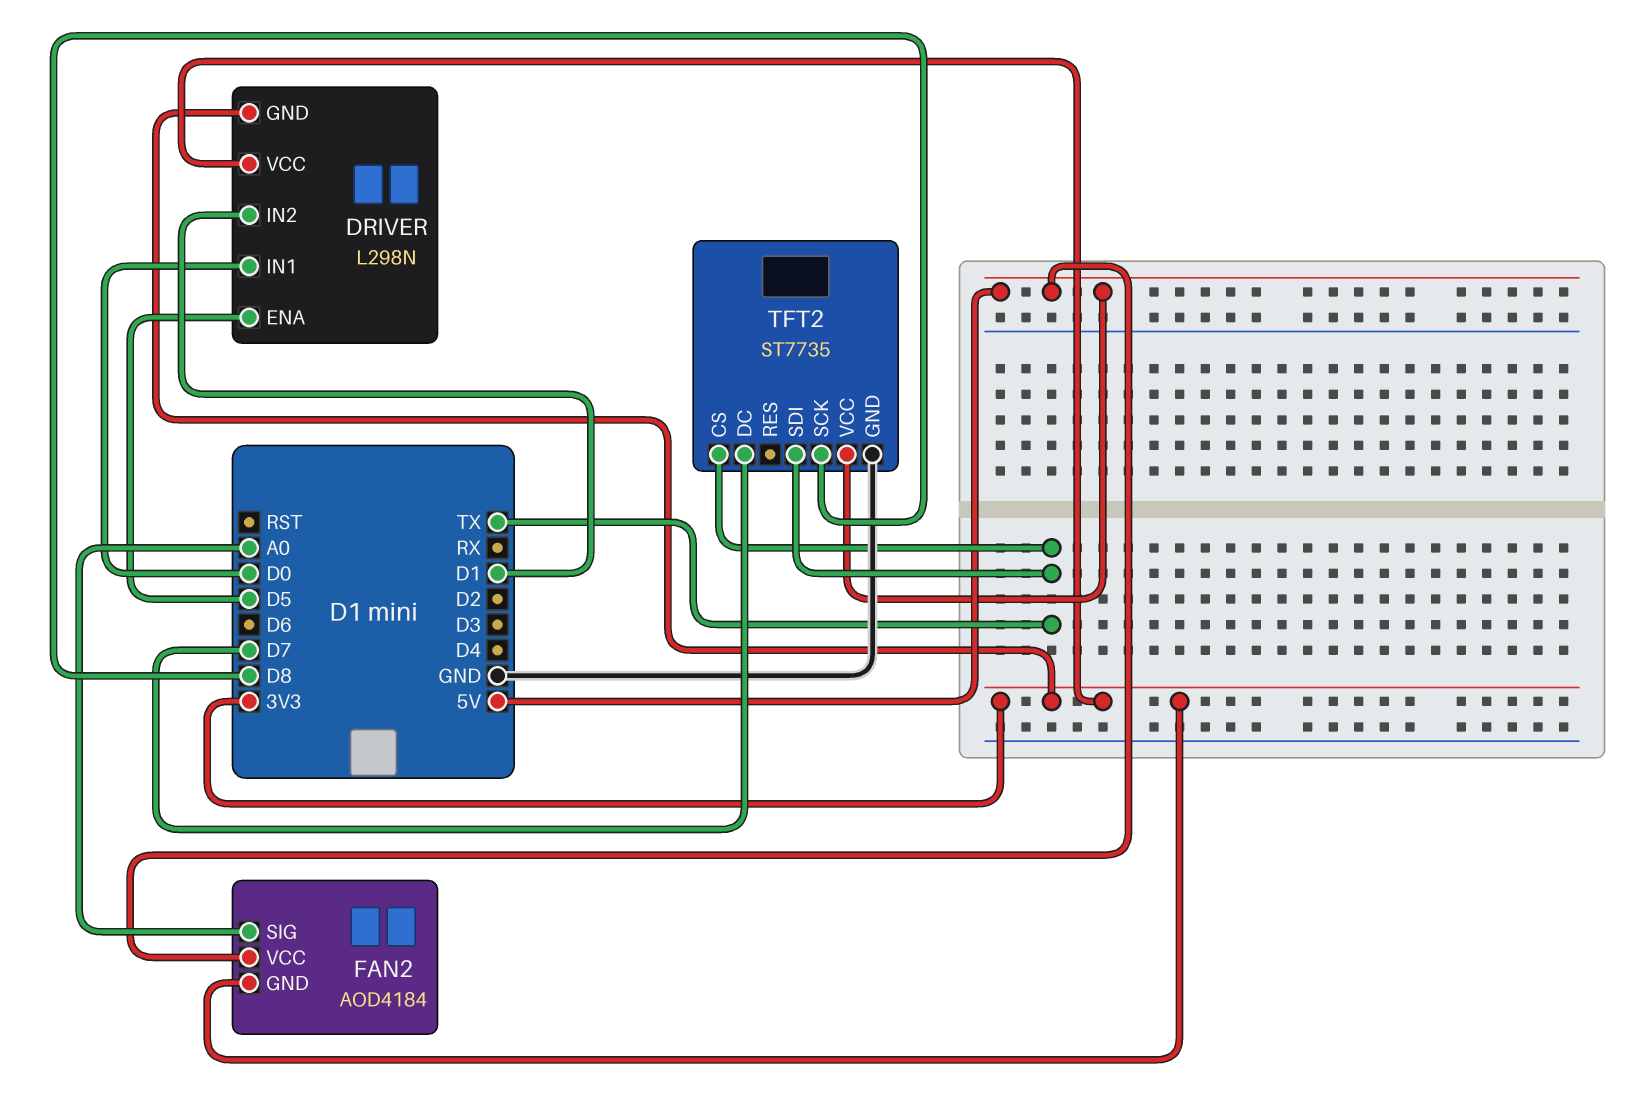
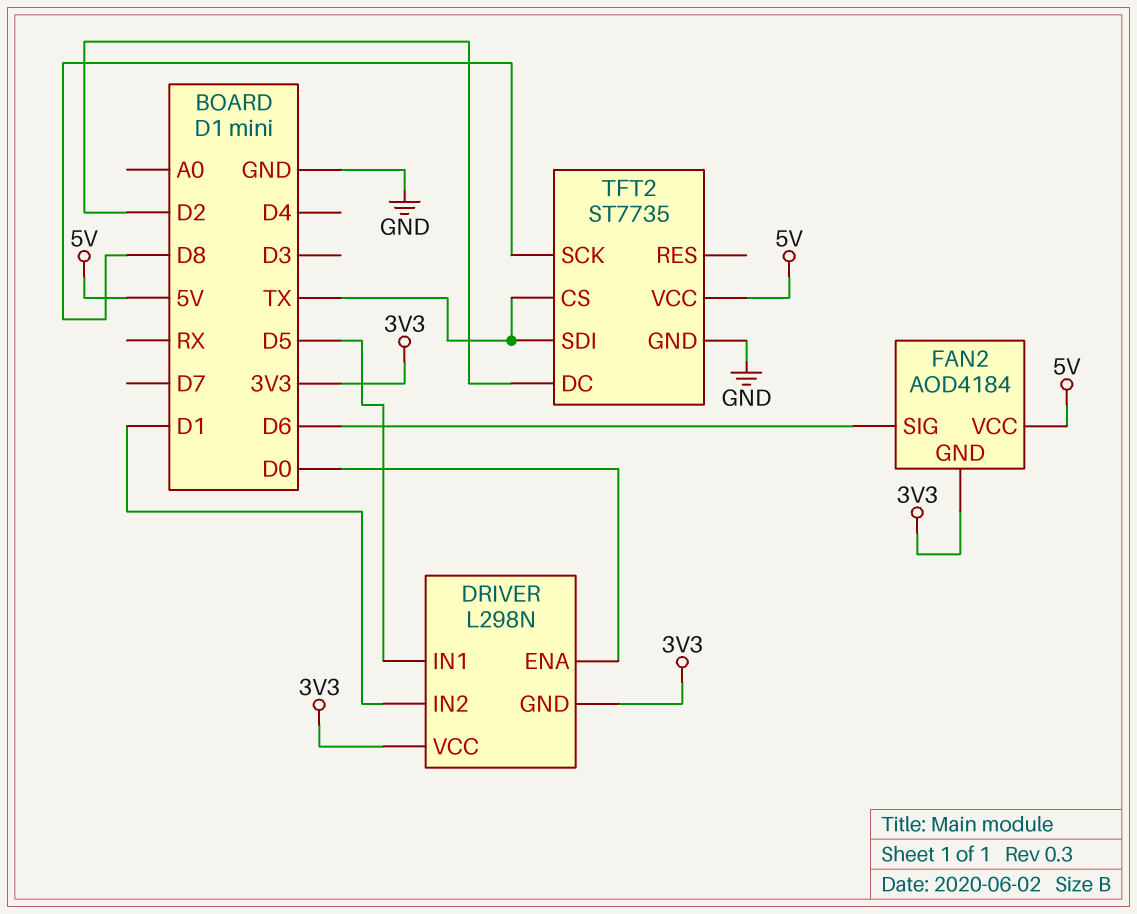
DRIVER pin ENA: D5 -> D0
DRIVER pin IN1: D0 -> D5
FAN2 pin SIG: A0 -> D6
TFT2 pin DC: D7 -> D2

